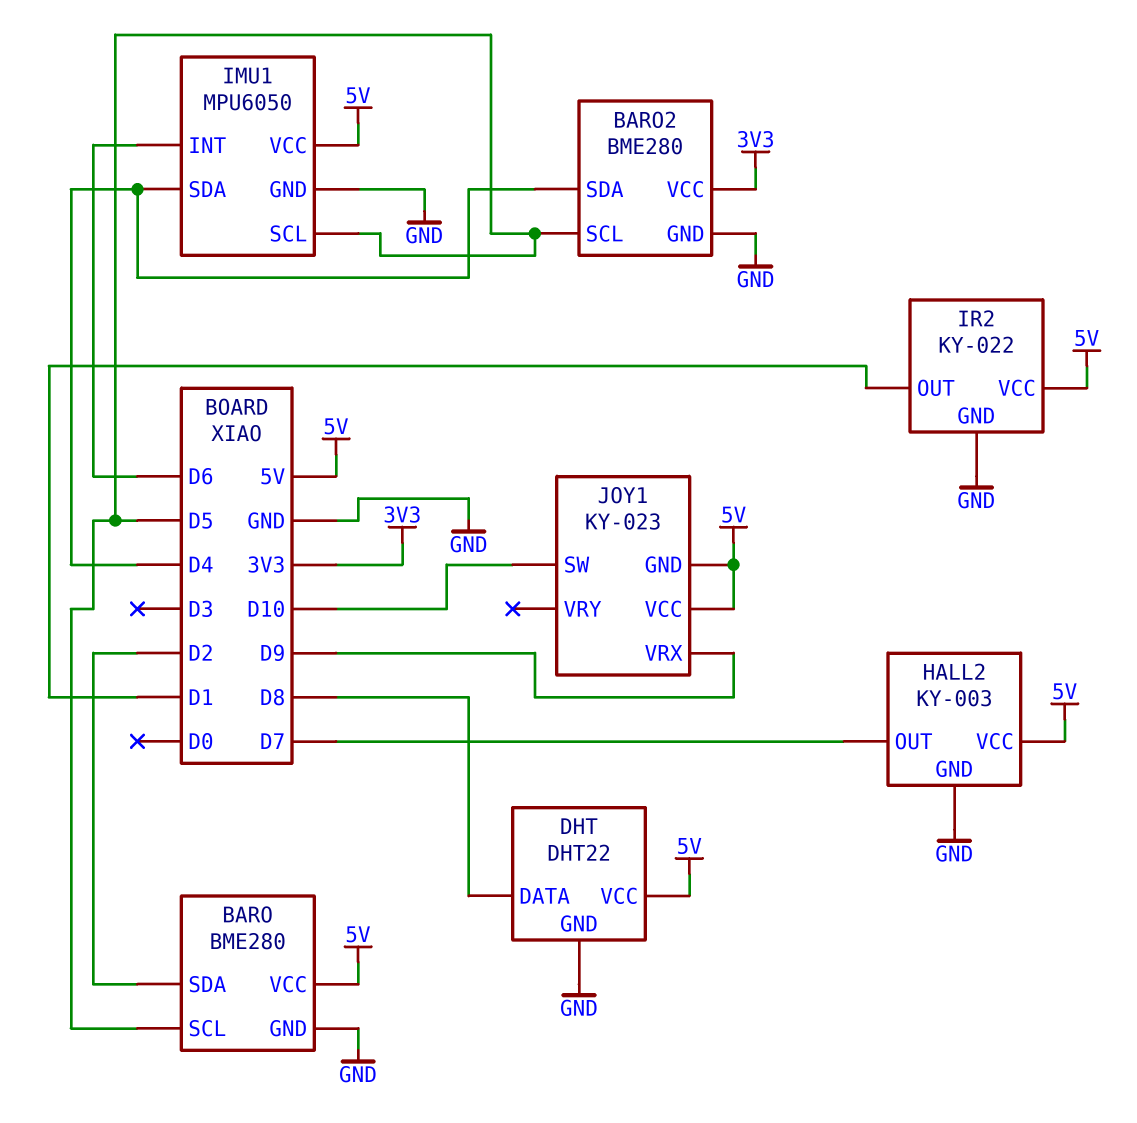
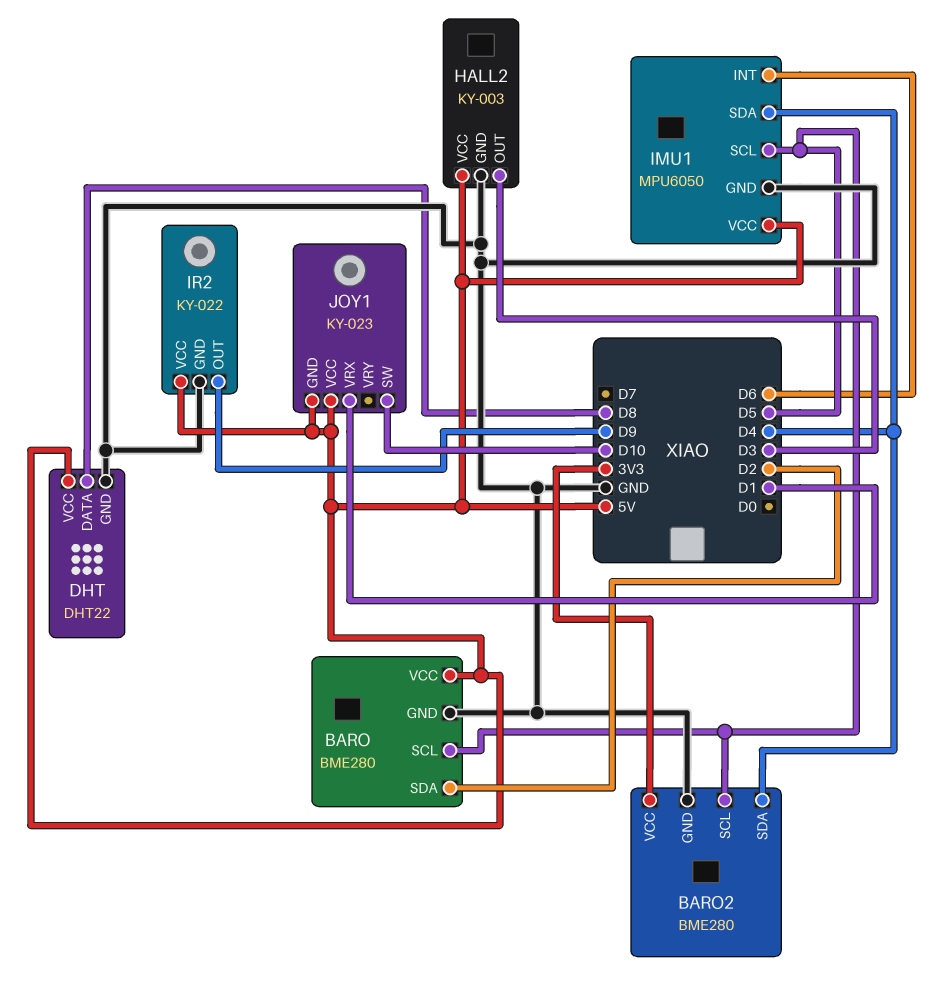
HALL2 pin OUT: D7 -> D3
IR2 pin OUT: D1 -> D9
JOY1 pin VRX: D9 -> D1

